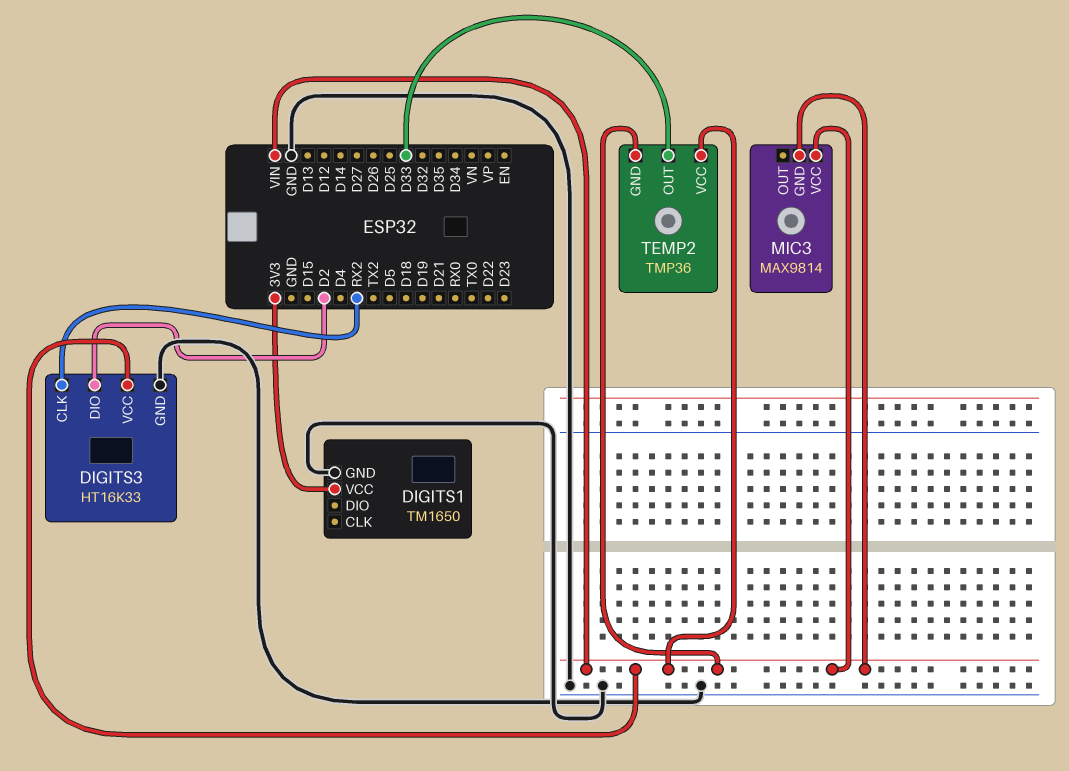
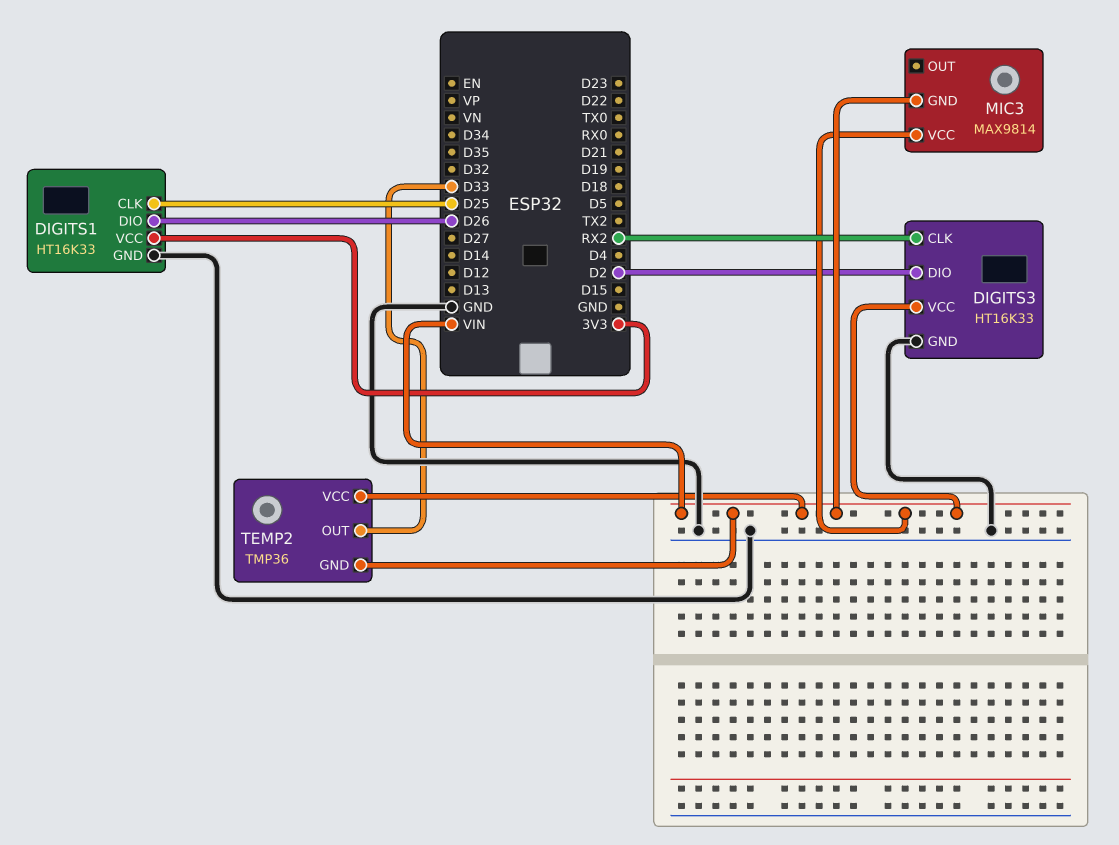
DIGITS1: TM1650 -> HT16K33
DIGITS1 pin CLK: none -> D25
DIGITS1 pin DIO: none -> D26

